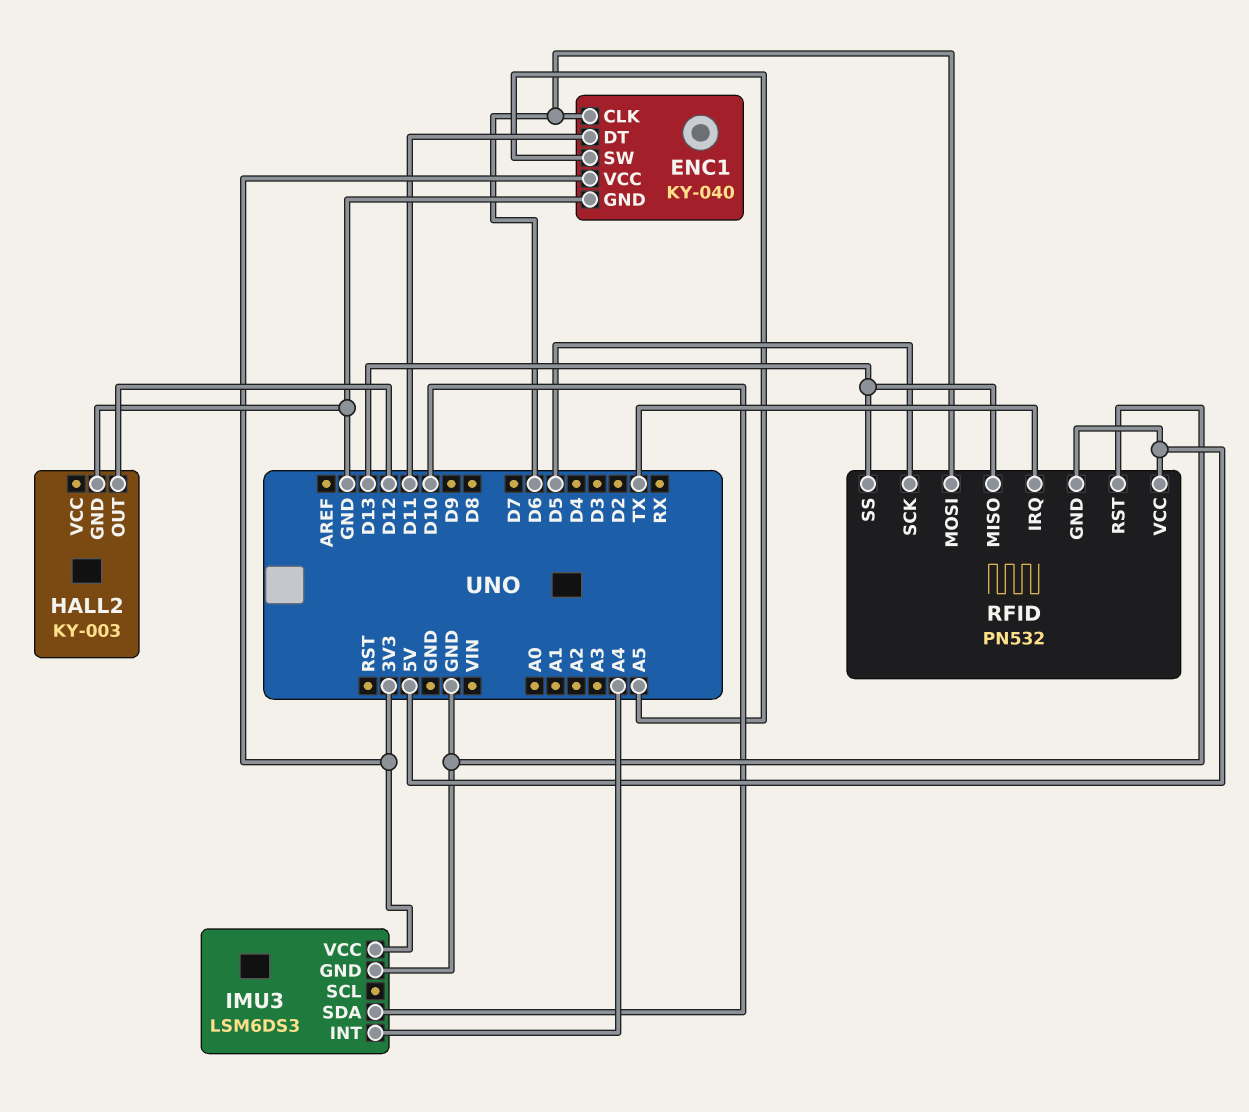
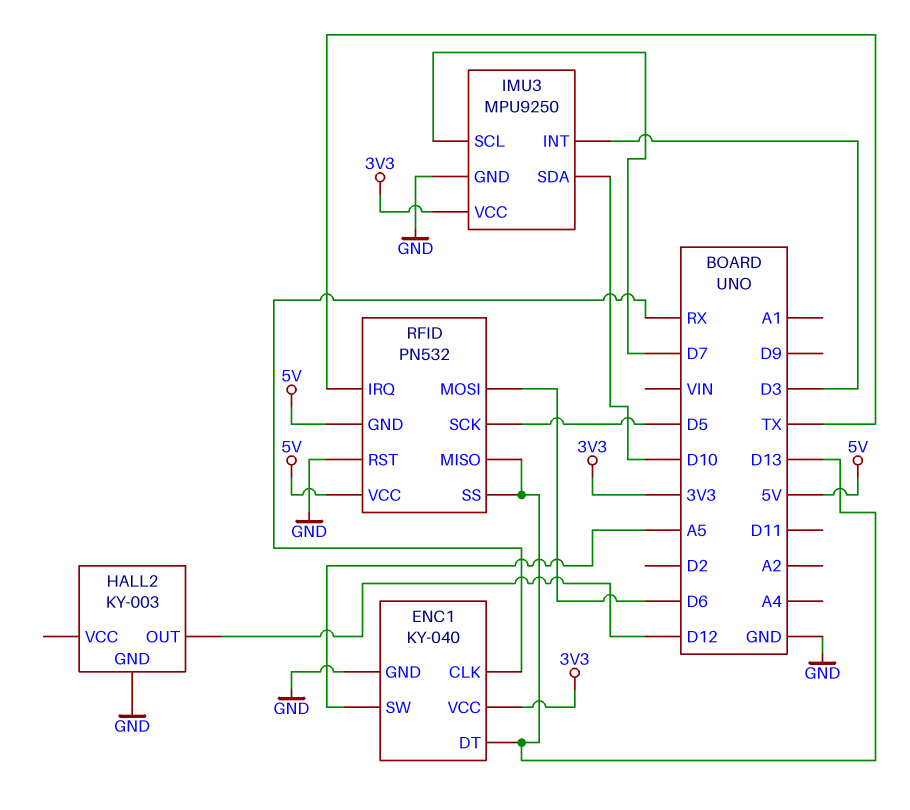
ENC1 pin CLK: D6 -> RX
ENC1 pin DT: D11 -> D13
IMU3: LSM6DS3 -> MPU9250
IMU3 pin INT: A4 -> D3
IMU3 pin SCL: none -> D7

